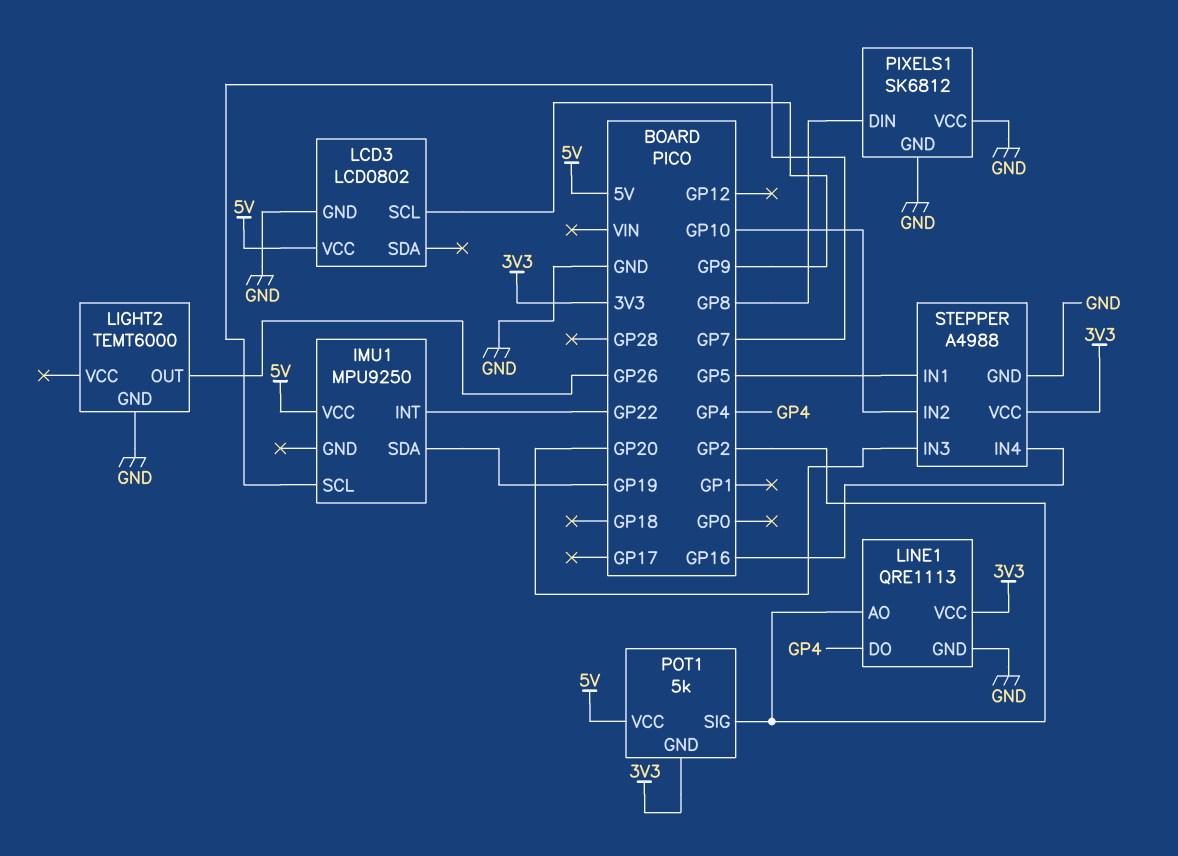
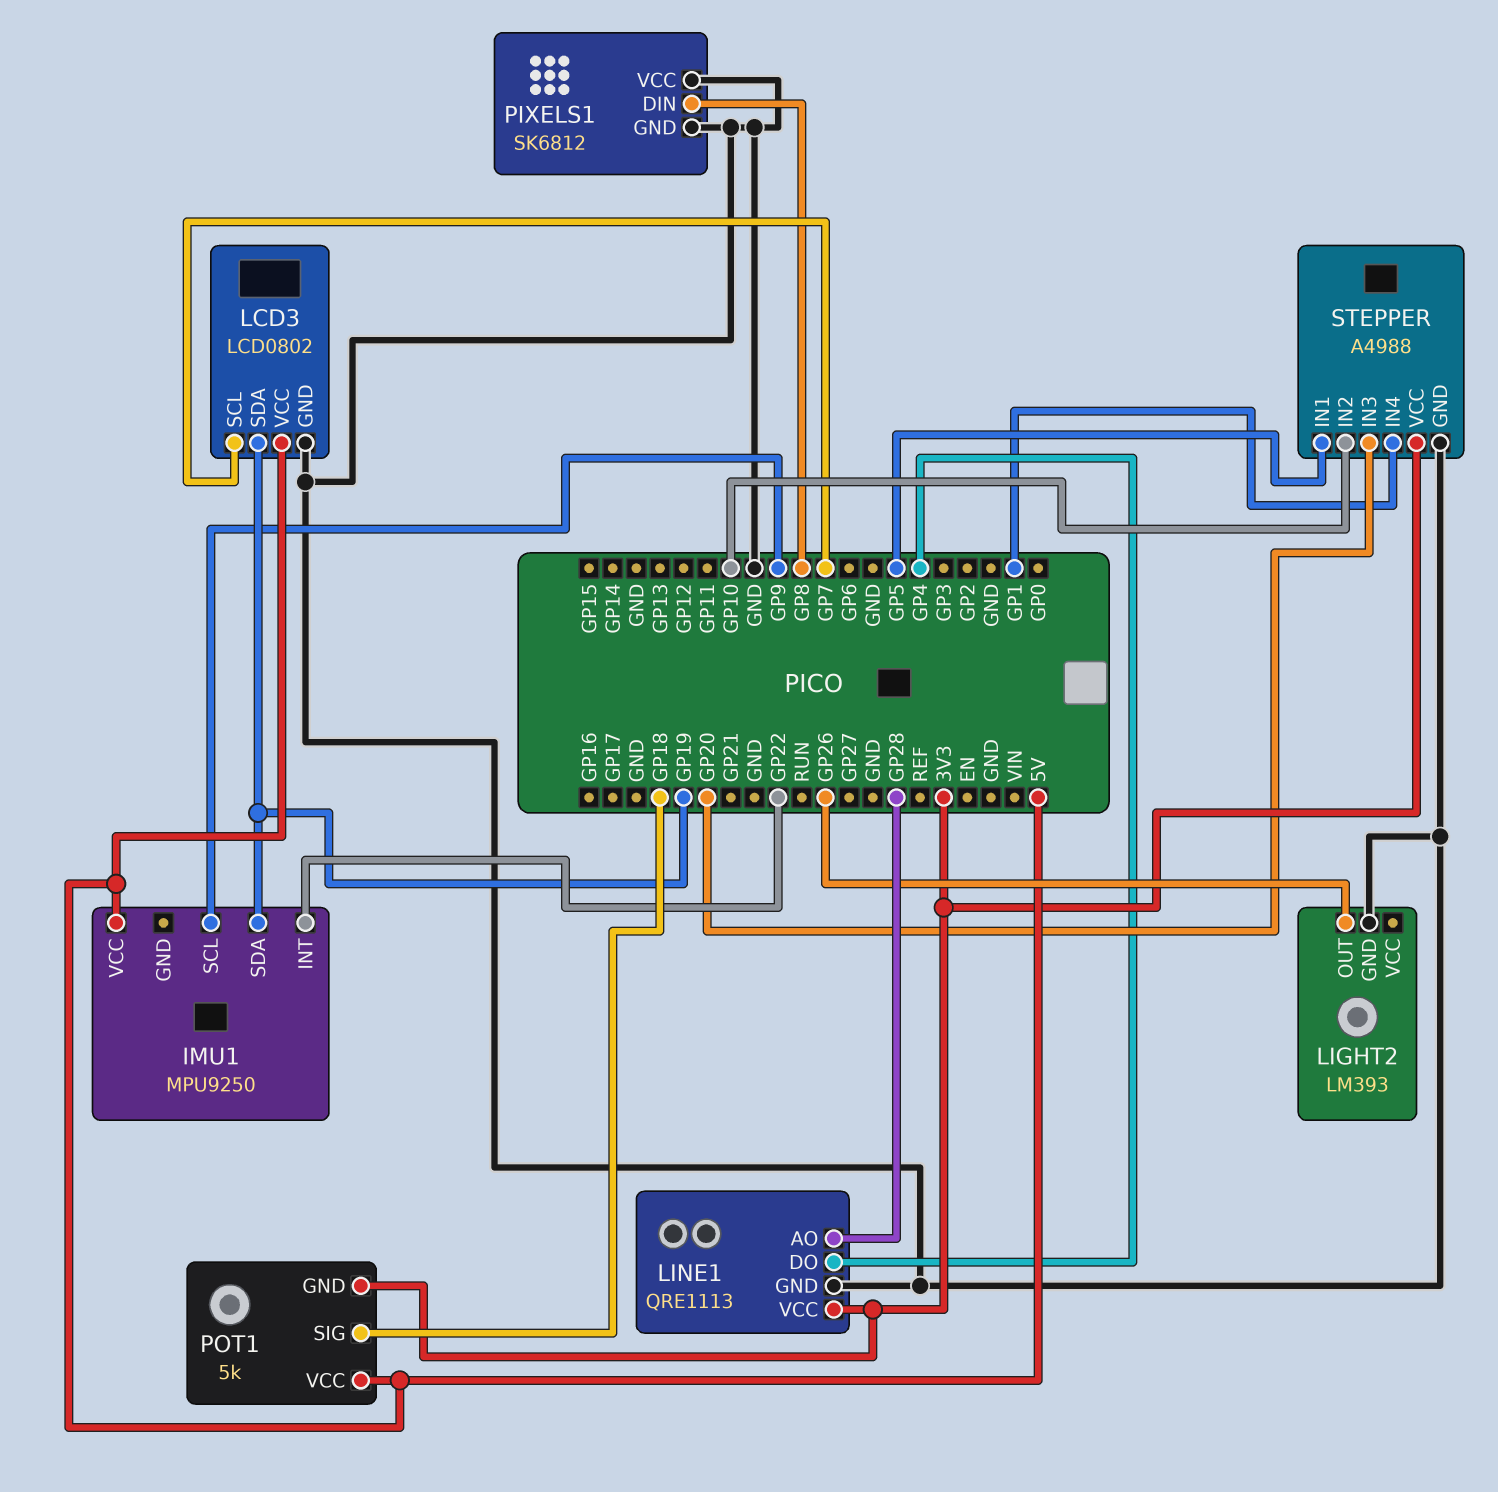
IMU1 pin SCL: GP7 -> GP9
LCD3 pin SCL: GP9 -> GP7
LCD3 pin SDA: none -> GP19
LIGHT2: TEMT6000 -> LM393
LINE1 pin AO: GP2 -> GP28
POT1 pin SIG: GP2 -> GP18
STEPPER pin IN4: GP16 -> GP1

